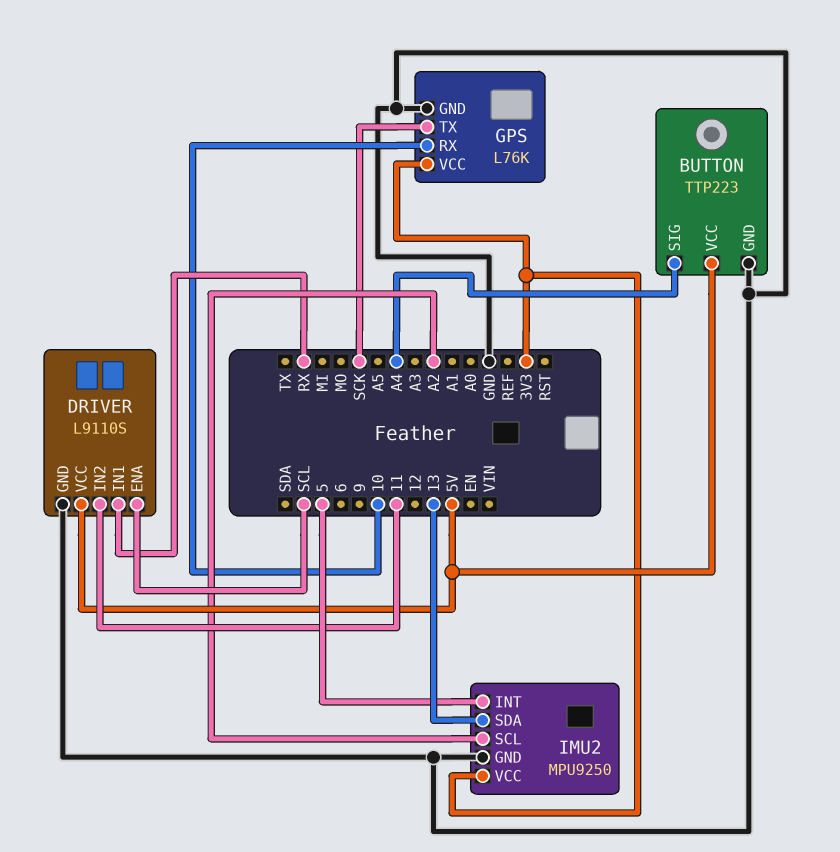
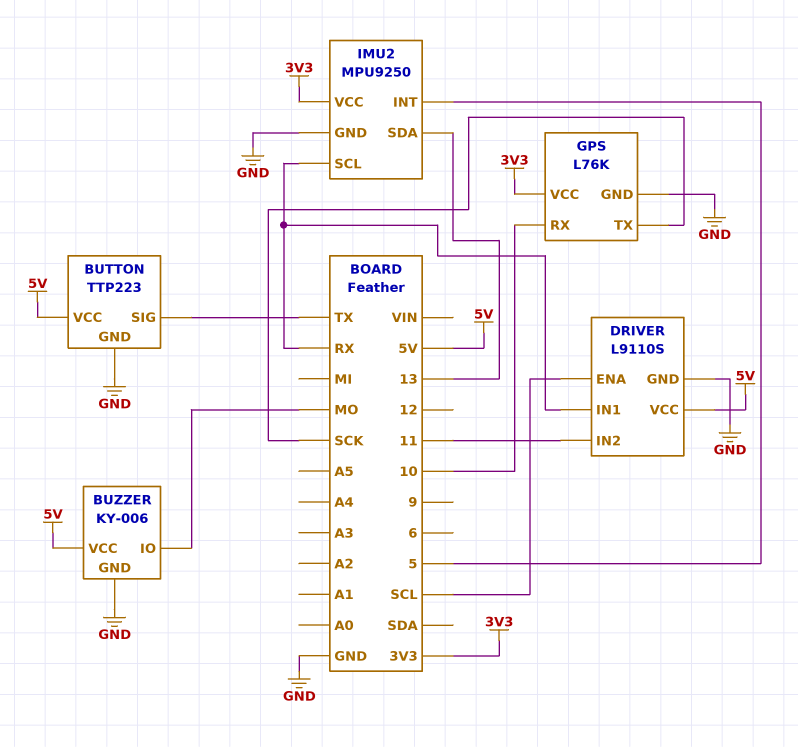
BUTTON pin SIG: A4 -> TX
BUZZER: none -> KY-006
BUZZER pin GND: none -> GND
BUZZER pin IO: none -> MO
BUZZER pin VCC: none -> 5V
IMU2 pin SCL: A2 -> RX

